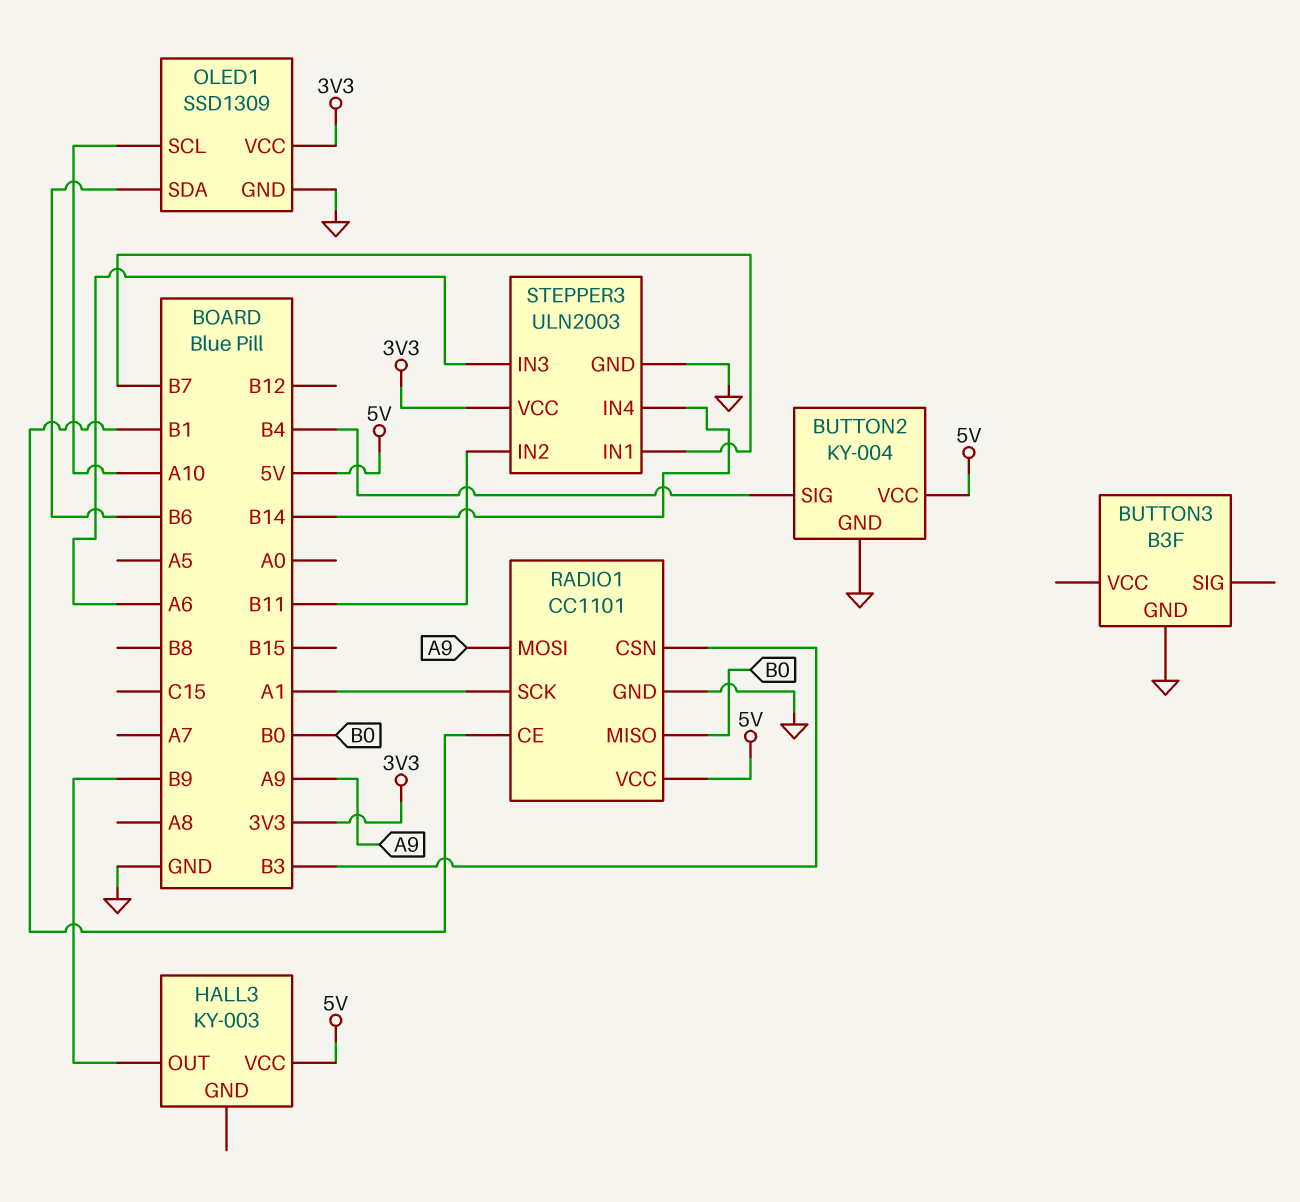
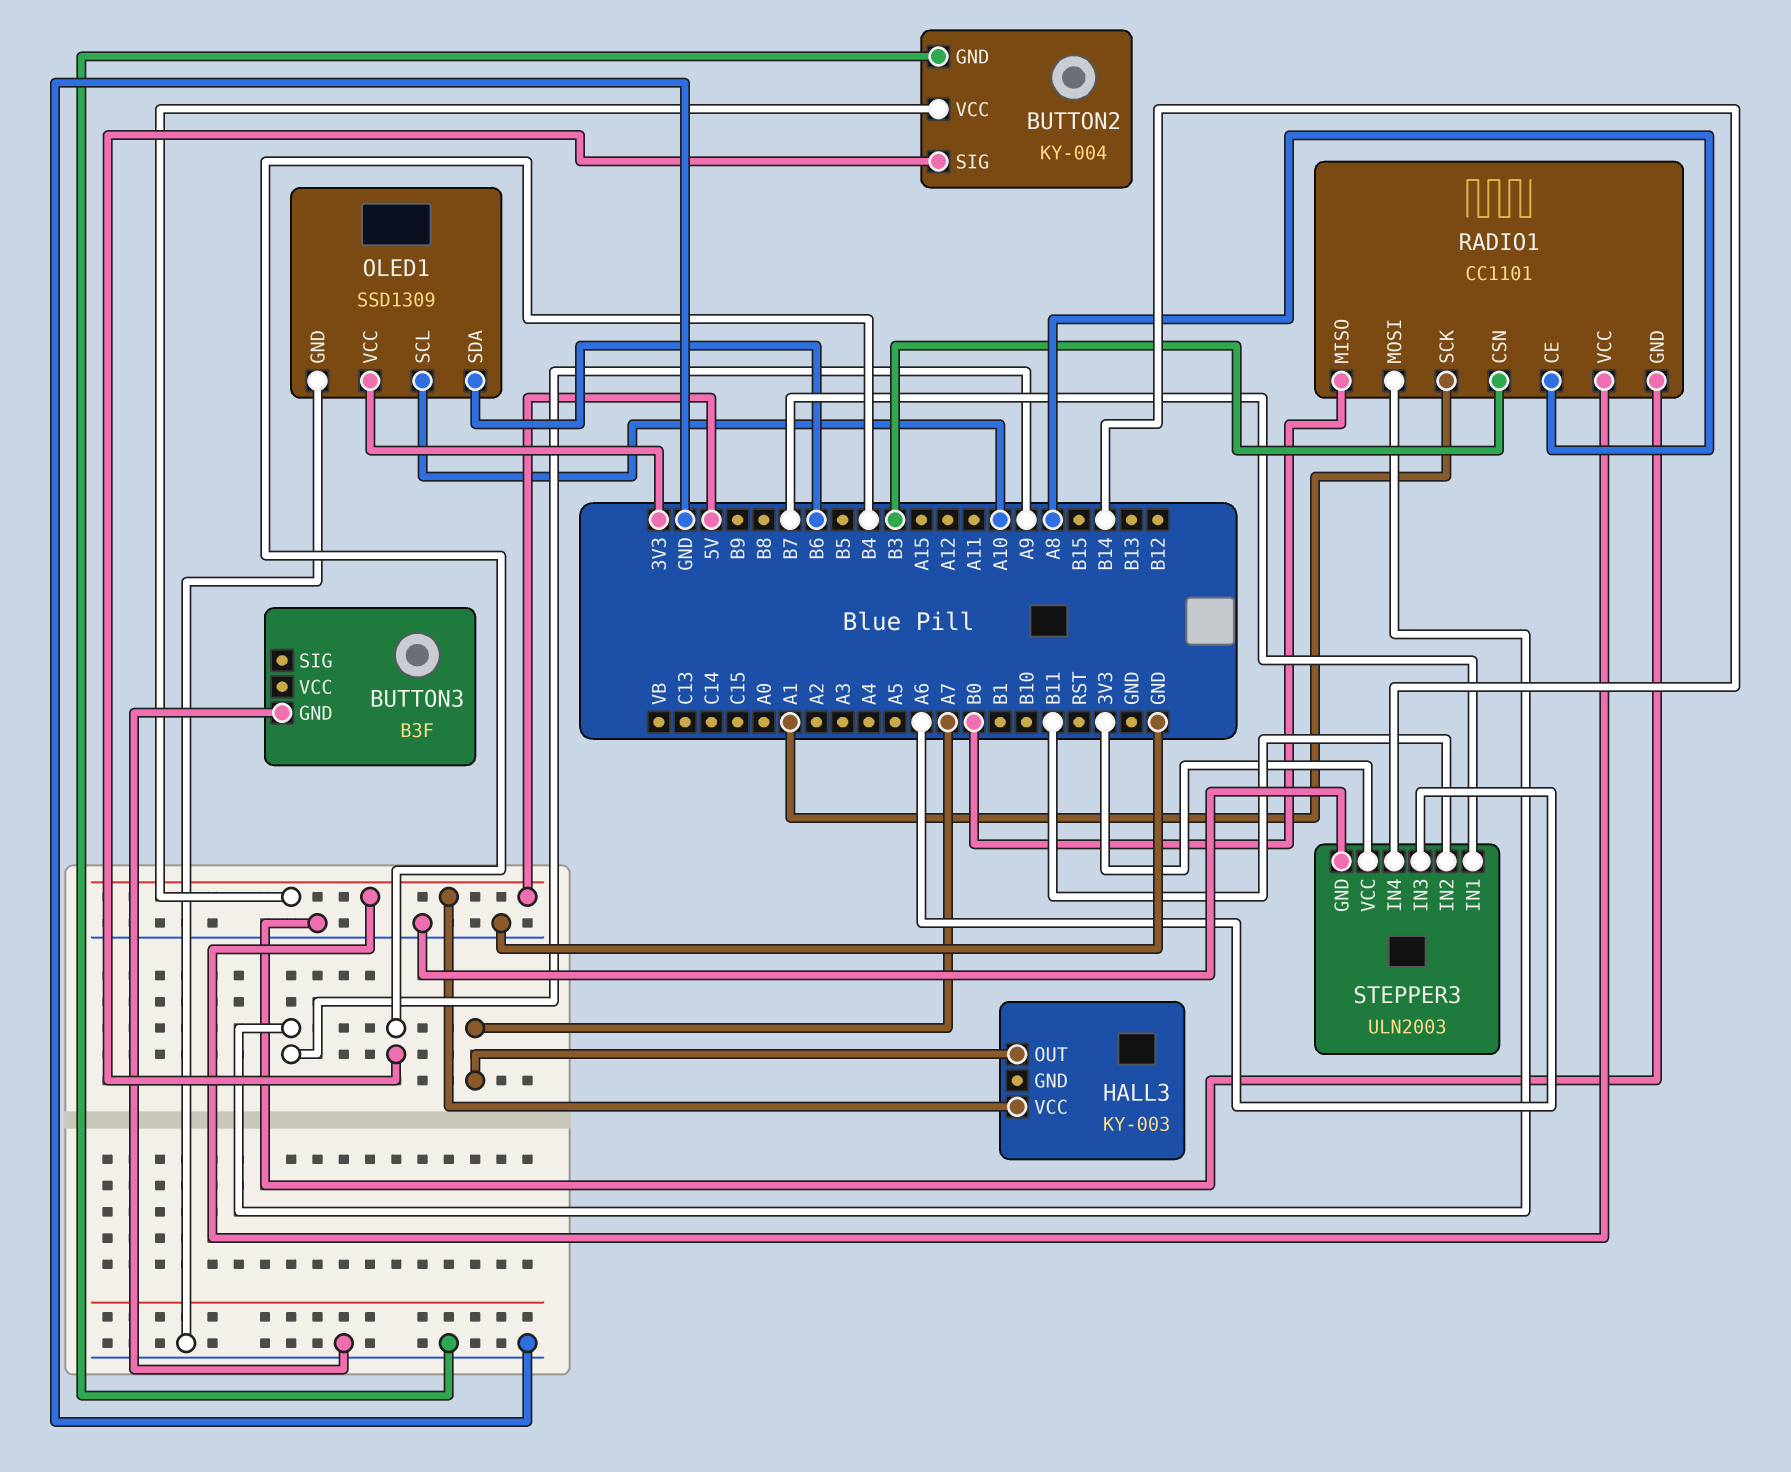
HALL3 pin OUT: B9 -> A7
RADIO1 pin CE: B1 -> A8

